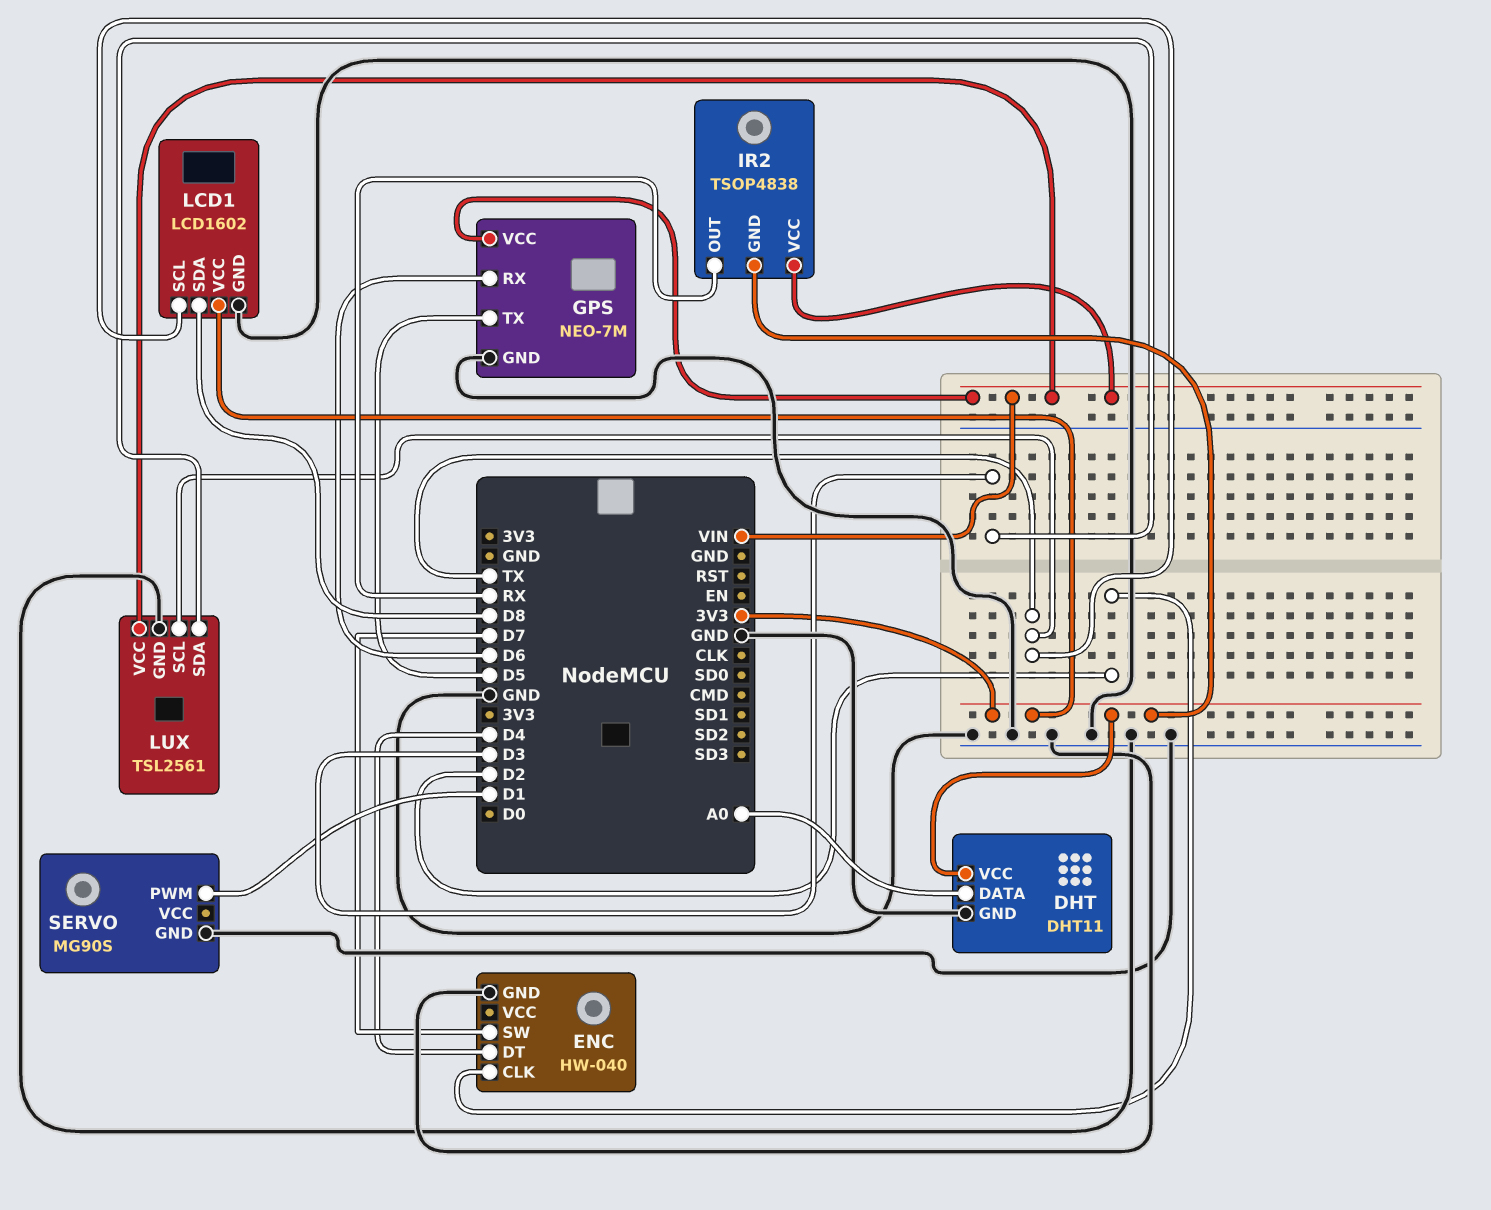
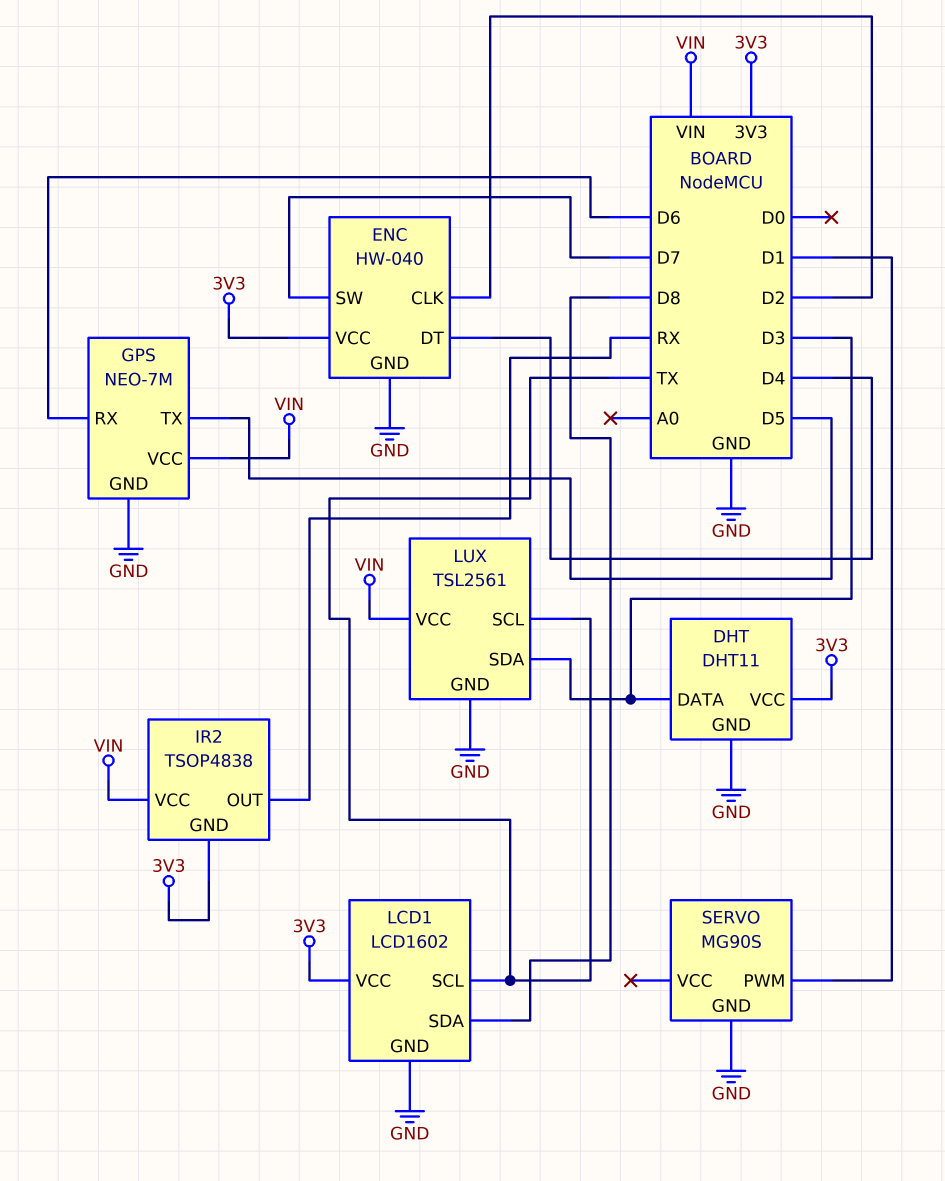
DHT pin DATA: A0 -> D3
ENC pin VCC: none -> 3V3

